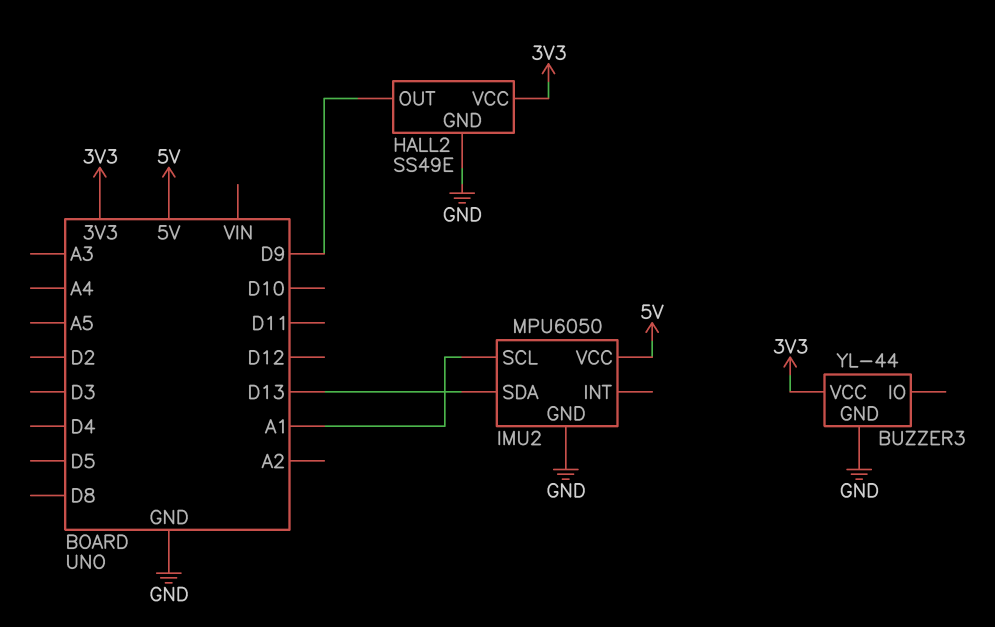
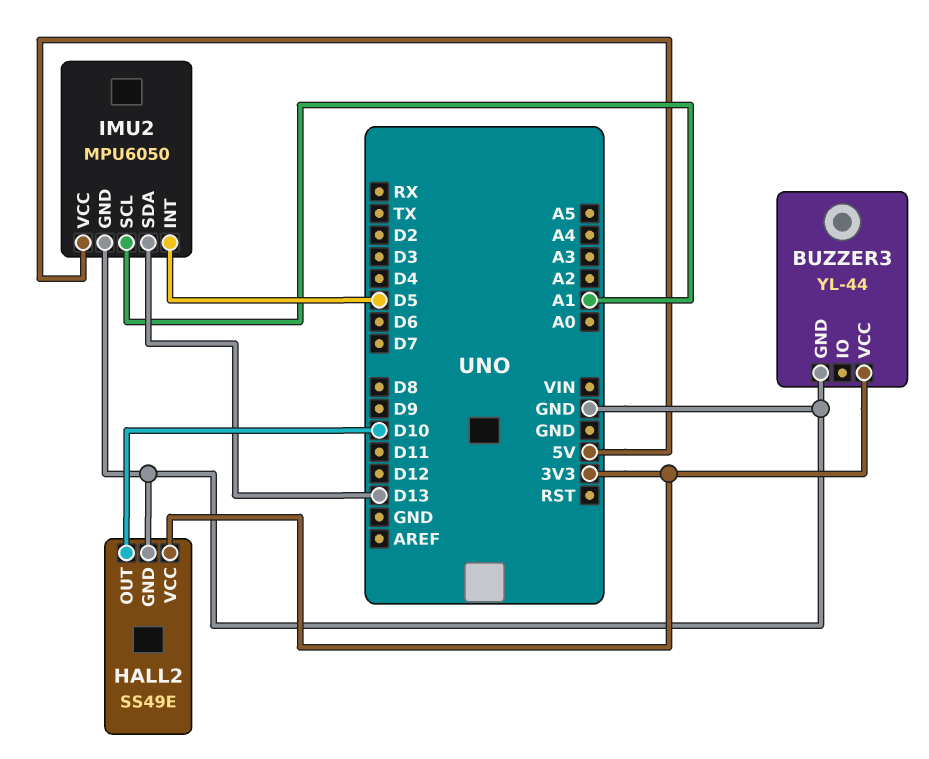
HALL2 pin OUT: D9 -> D10
IMU2 pin INT: none -> D5

